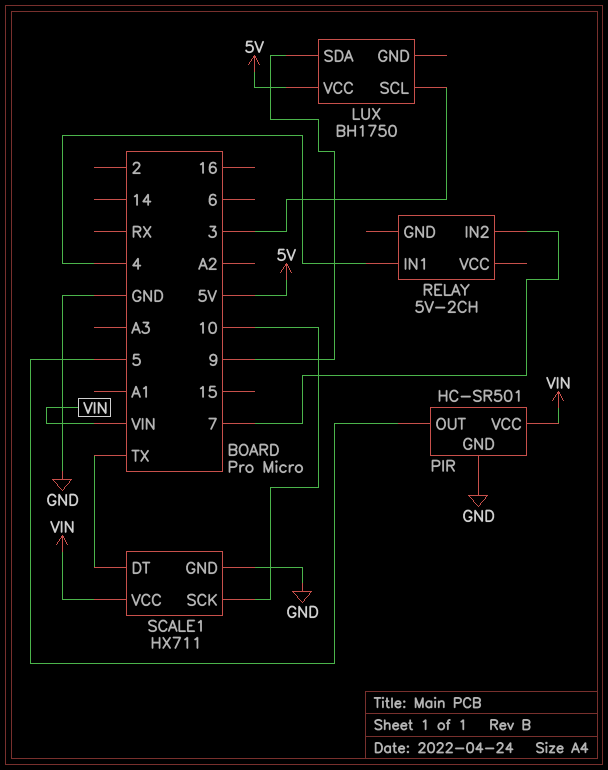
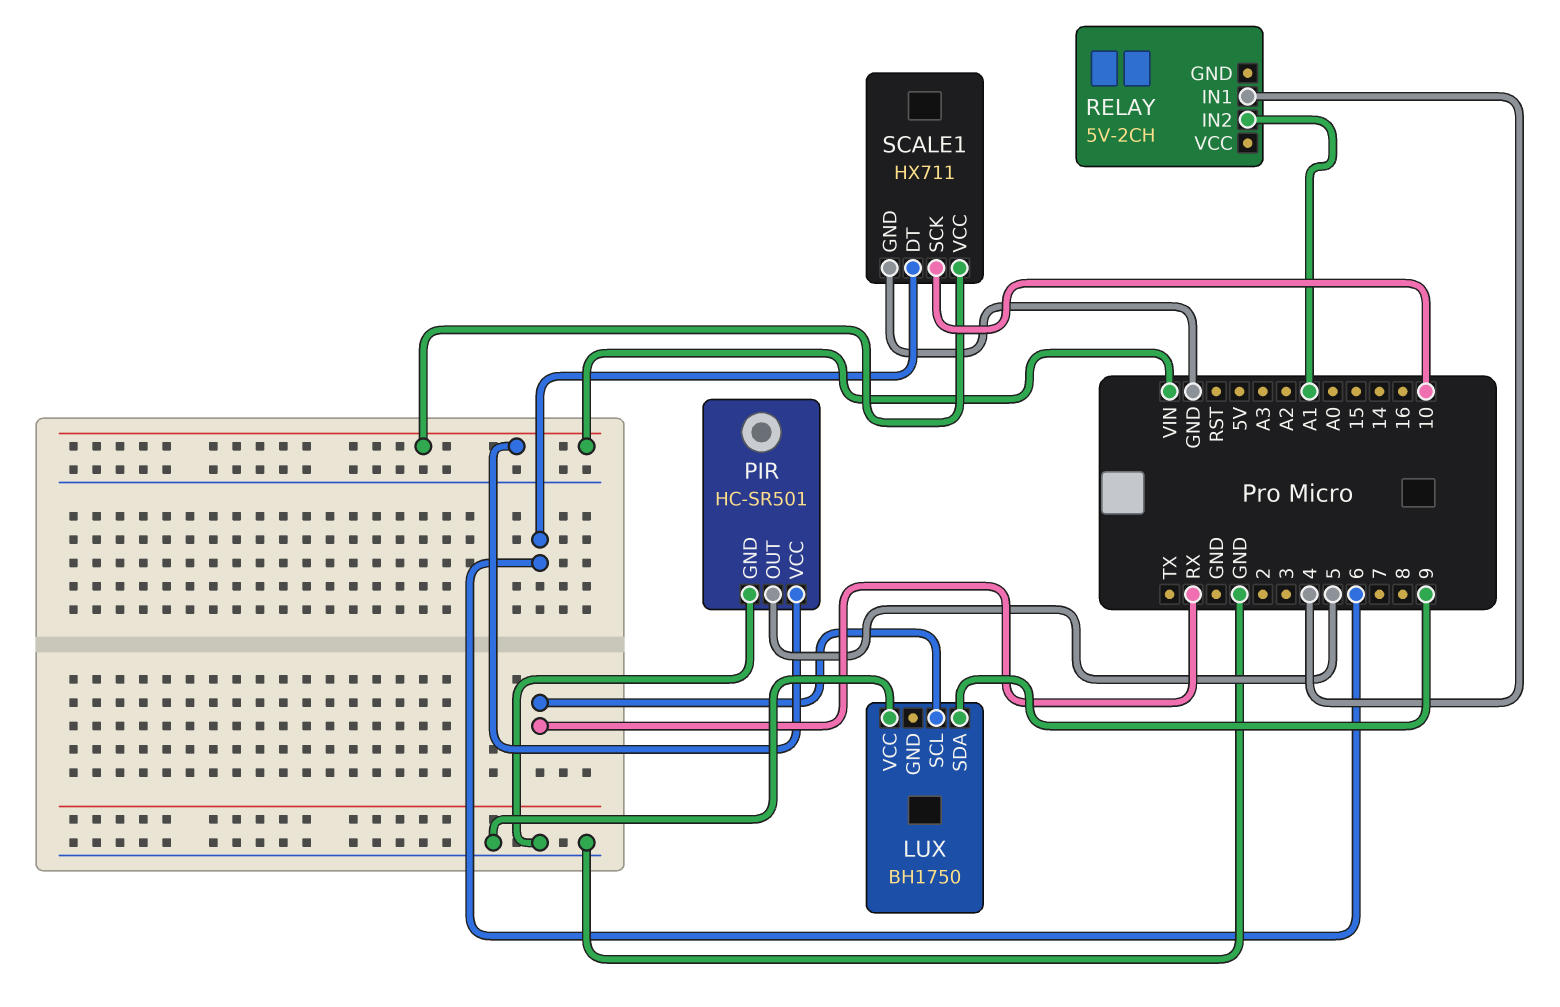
LUX pin SCL: 3 -> RX
LUX pin VCC: 5V -> GND
RELAY pin IN2: 7 -> A1
SCALE1 pin DT: TX -> 6

